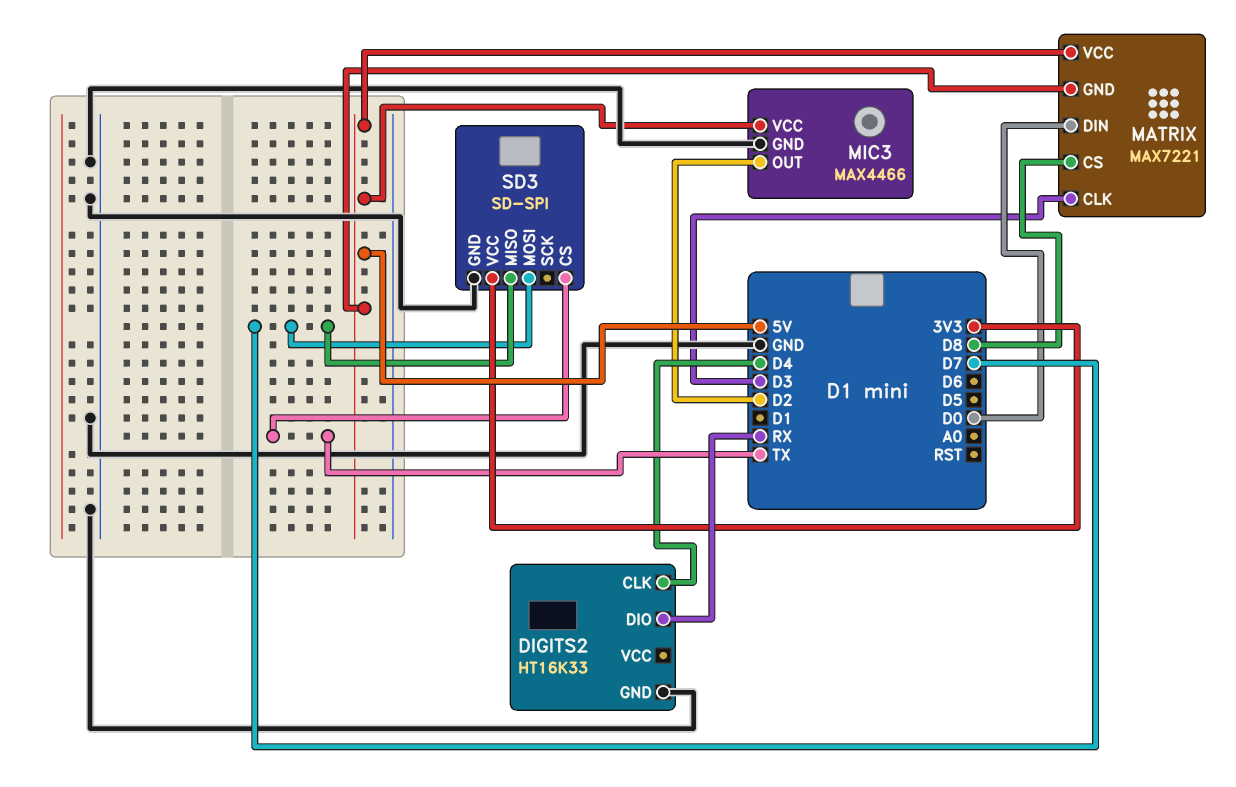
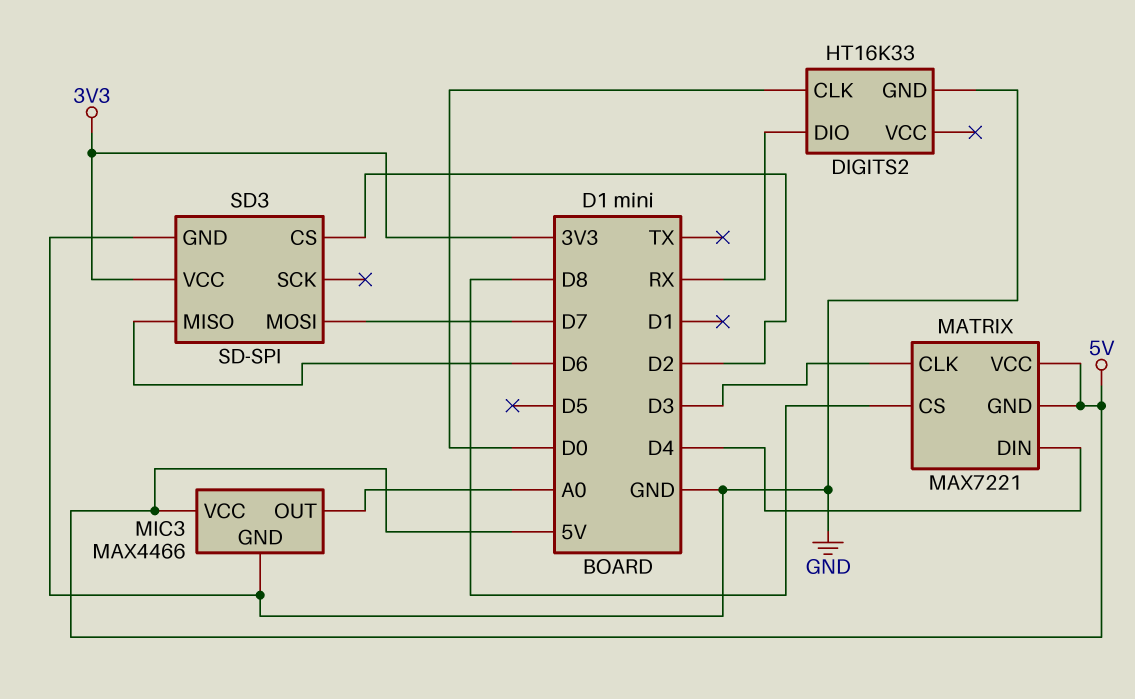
DIGITS2 pin CLK: D4 -> D0
MATRIX pin DIN: D0 -> D4
MIC3 pin OUT: D2 -> A0
SD3 pin CS: TX -> D2
SD3 pin MISO: D7 -> D6

